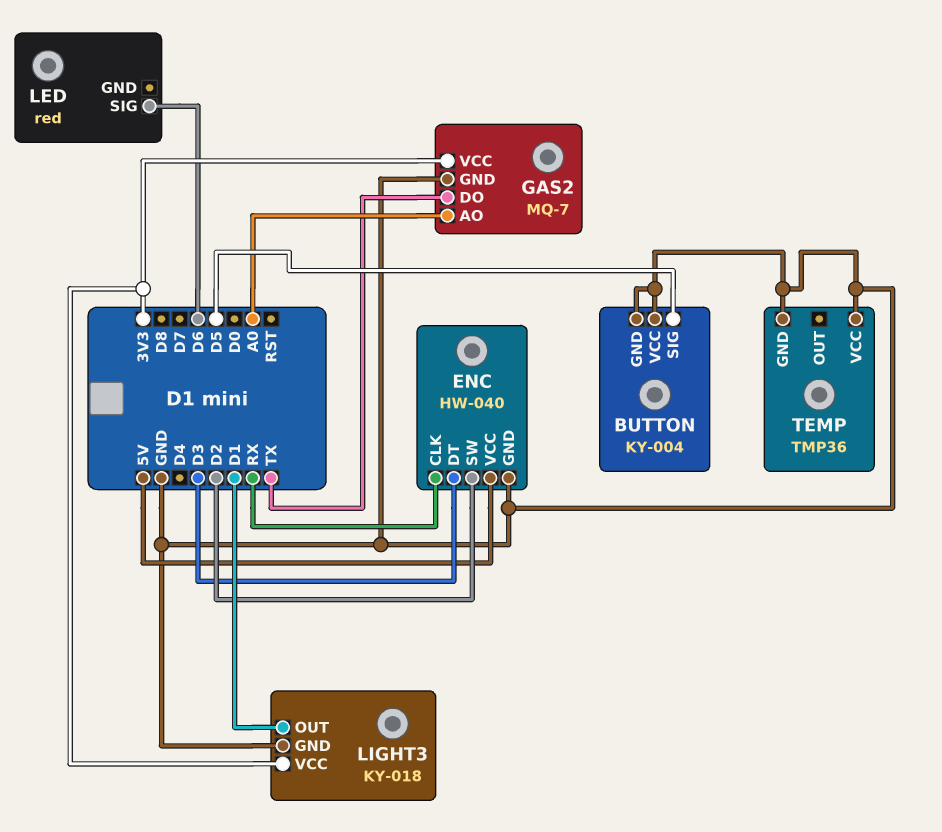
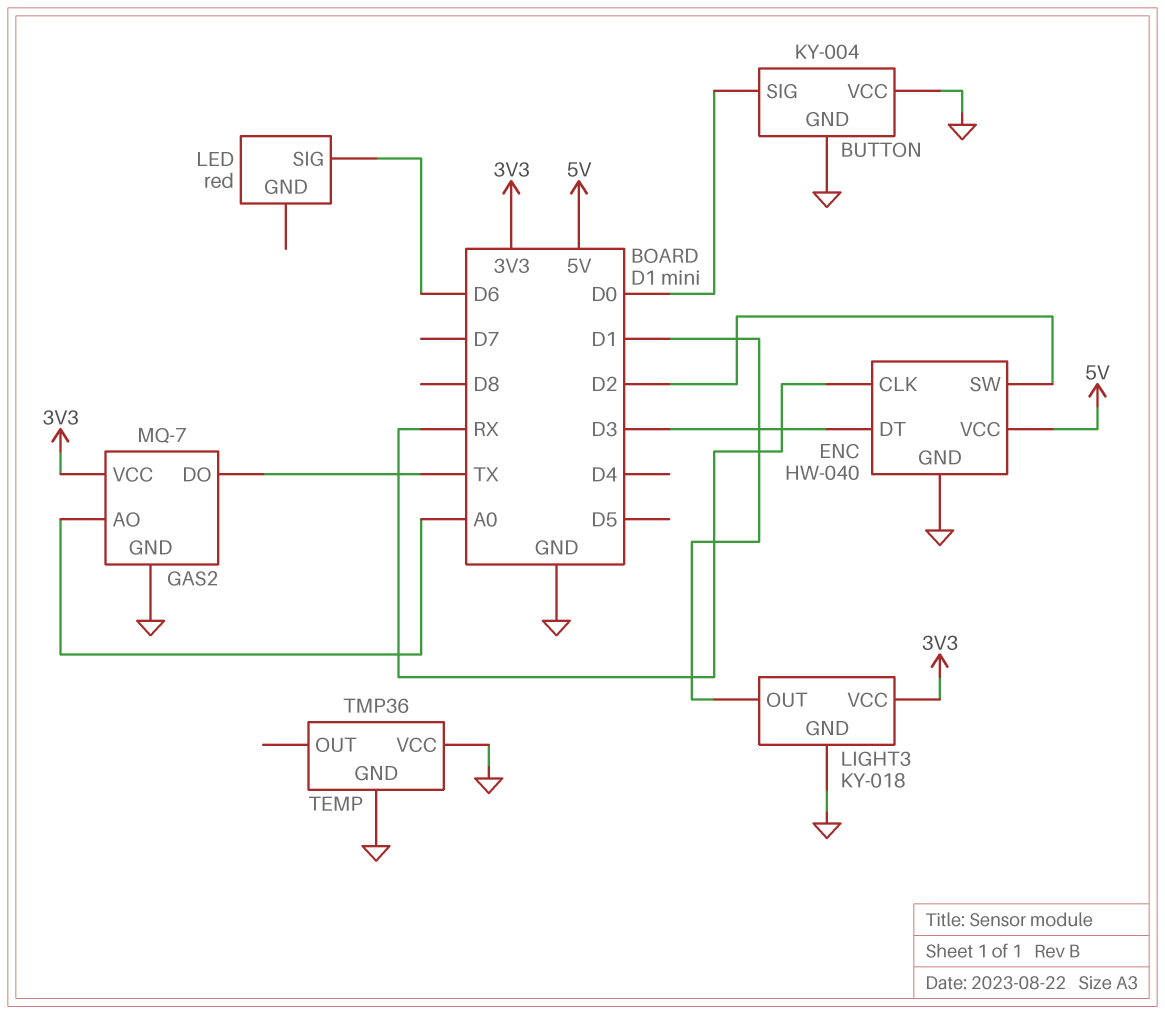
BUTTON pin SIG: D5 -> D0

